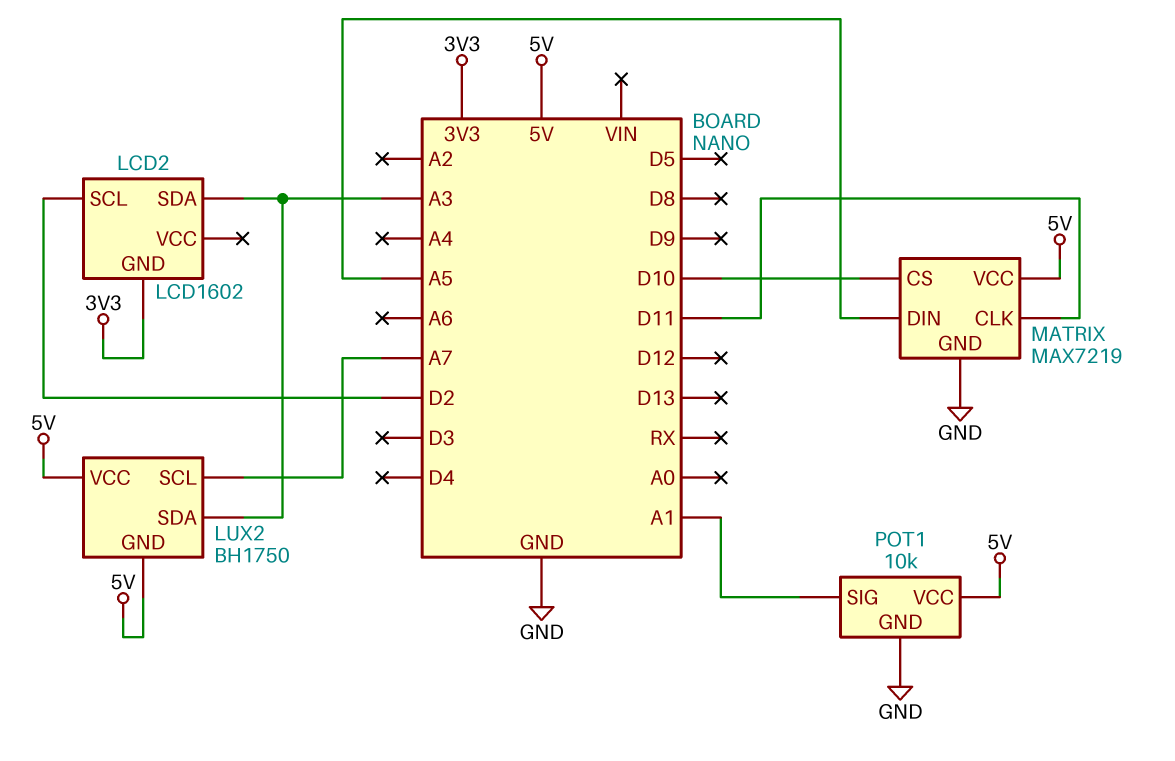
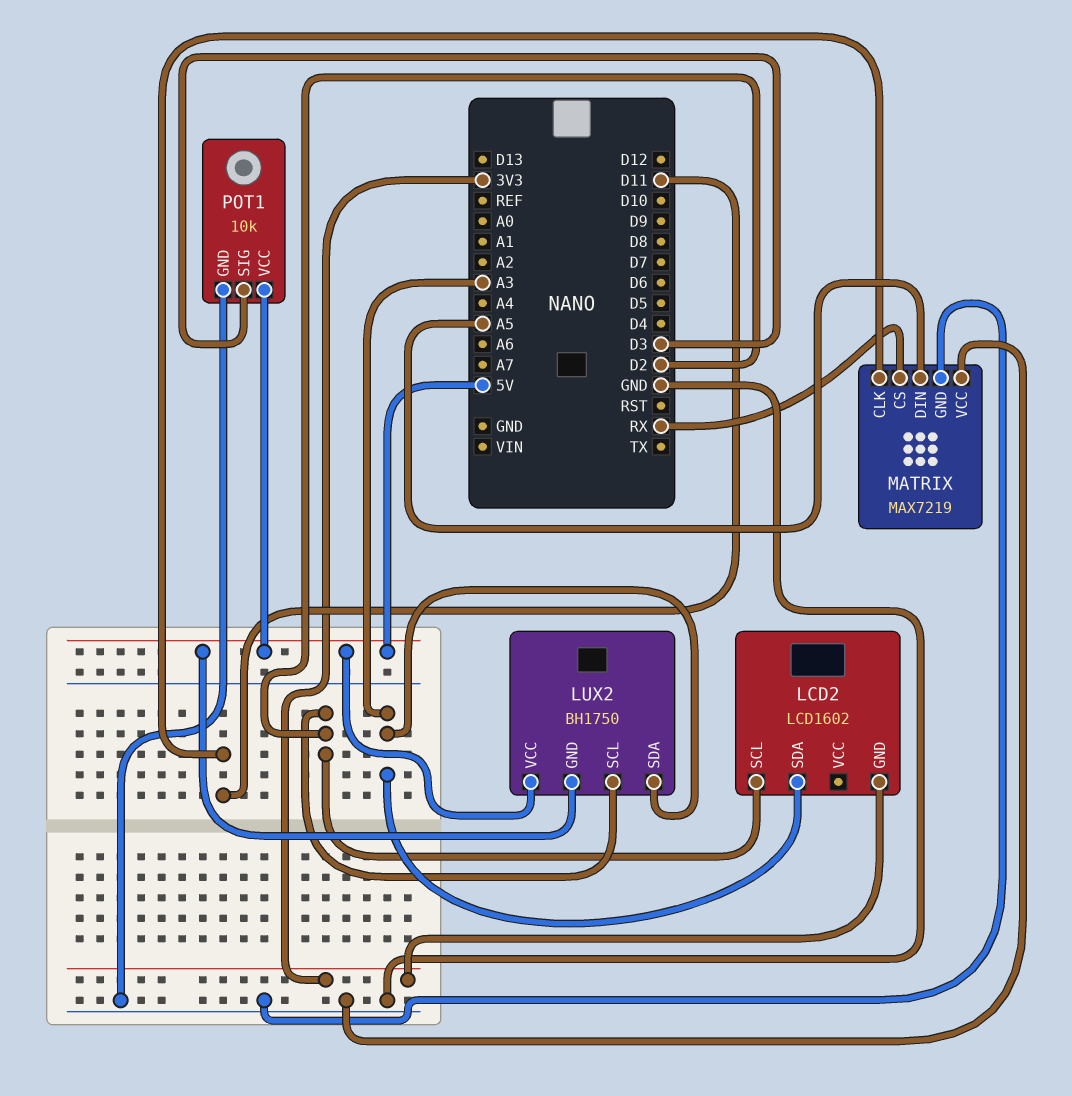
LUX2 pin SCL: A7 -> D2
MATRIX pin CS: D10 -> RX
MATRIX pin VCC: 5V -> GND
POT1 pin SIG: A1 -> D3

